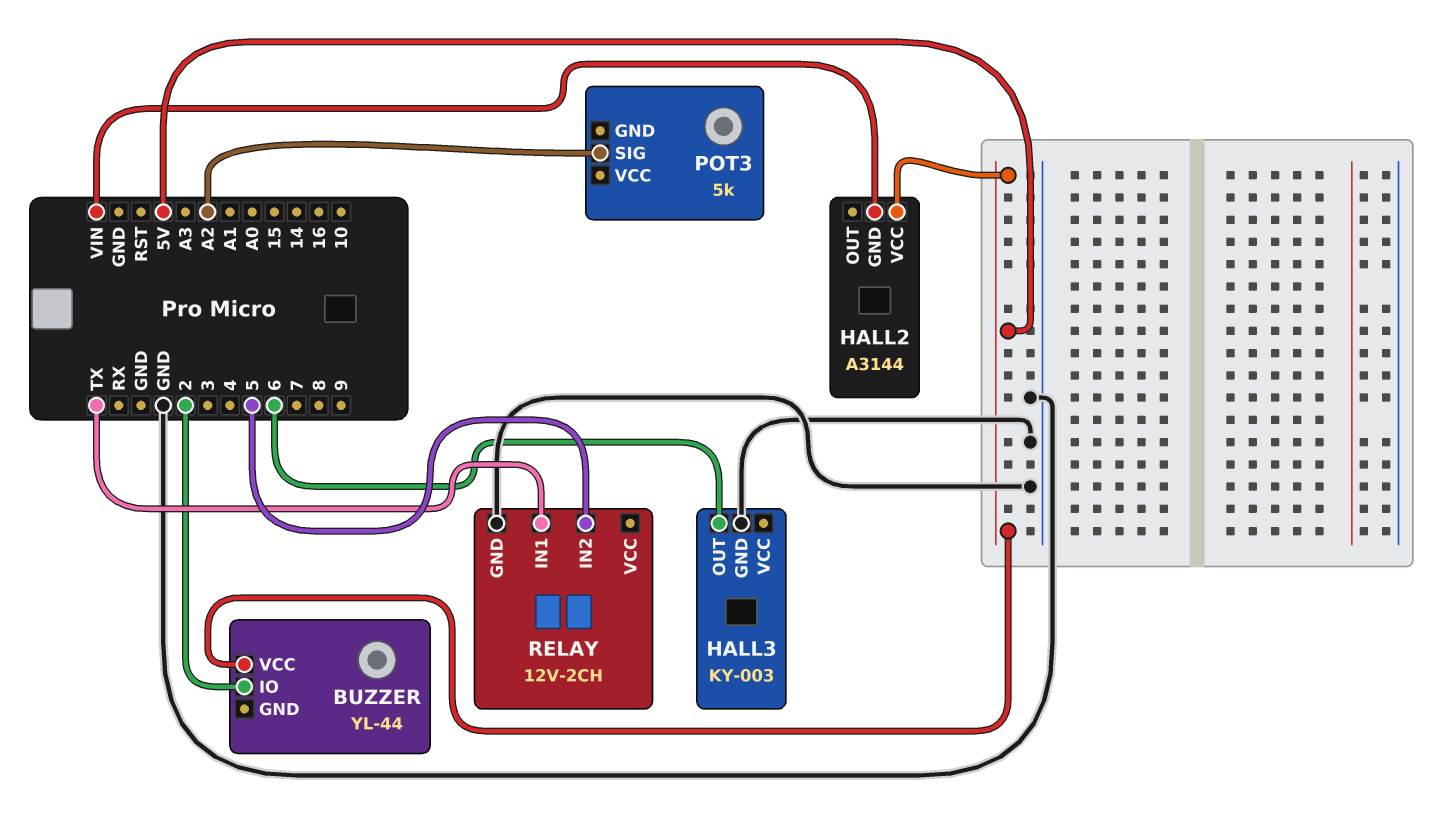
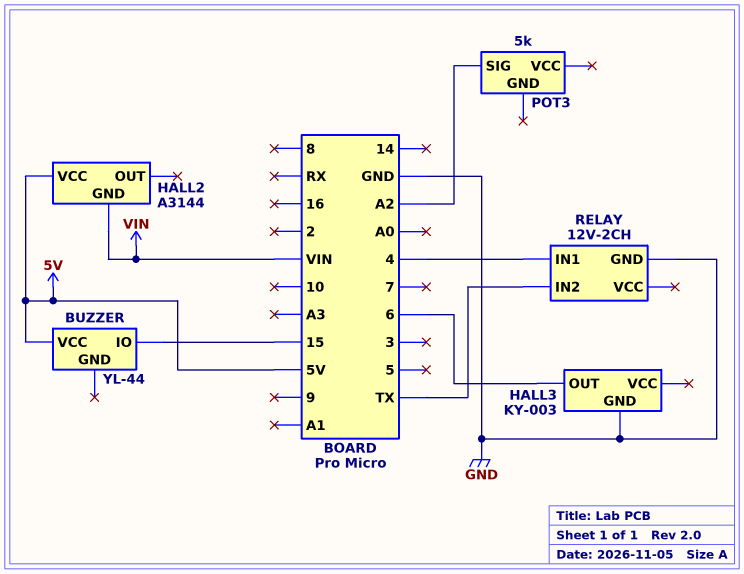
BUZZER pin IO: 2 -> 15
RELAY pin IN1: TX -> 4
RELAY pin IN2: 5 -> TX

